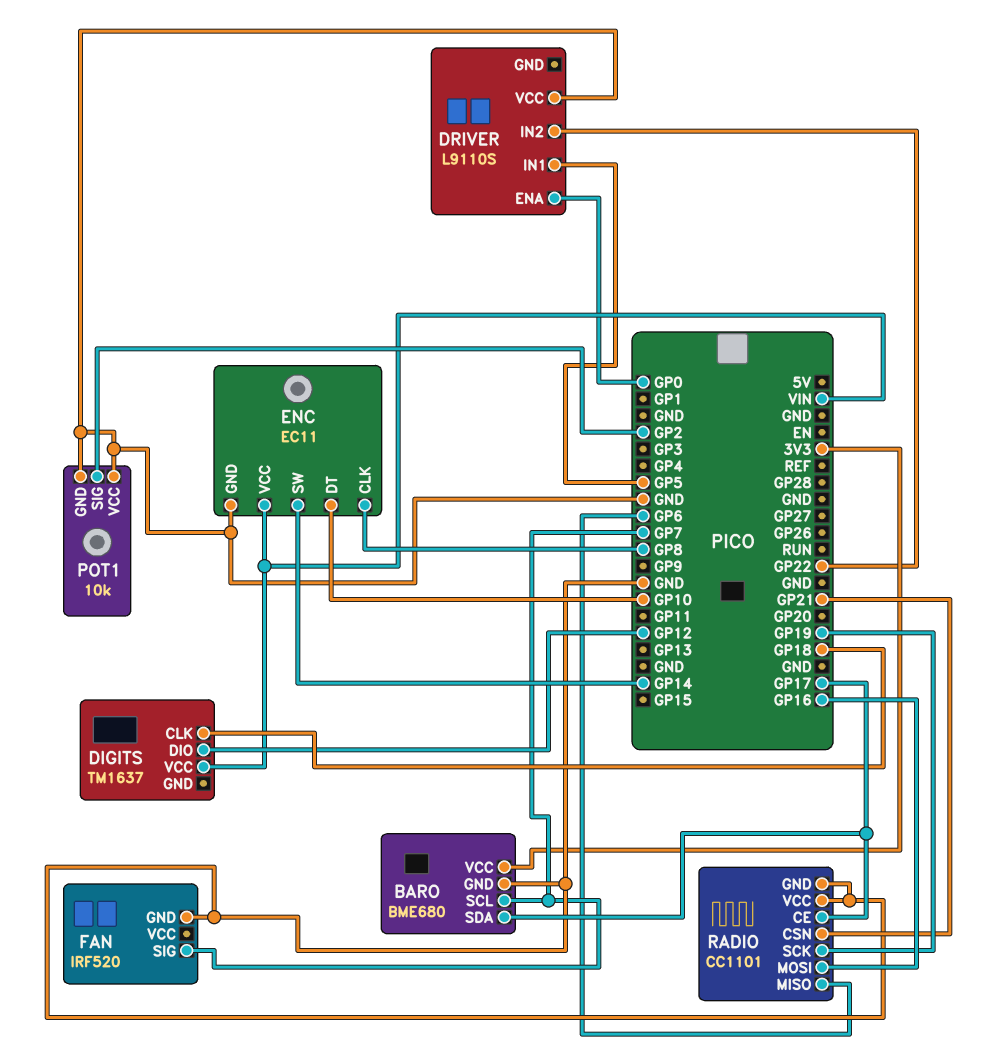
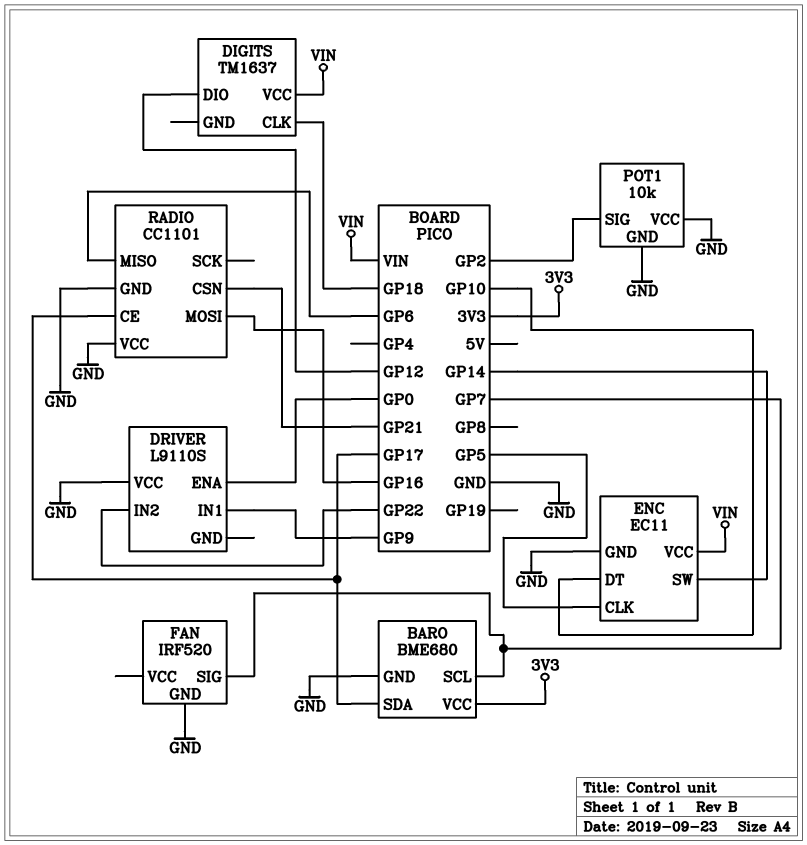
DRIVER pin IN1: GP5 -> GP9
ENC pin CLK: GP8 -> GP5
RADIO pin SCK: GP19 -> none

